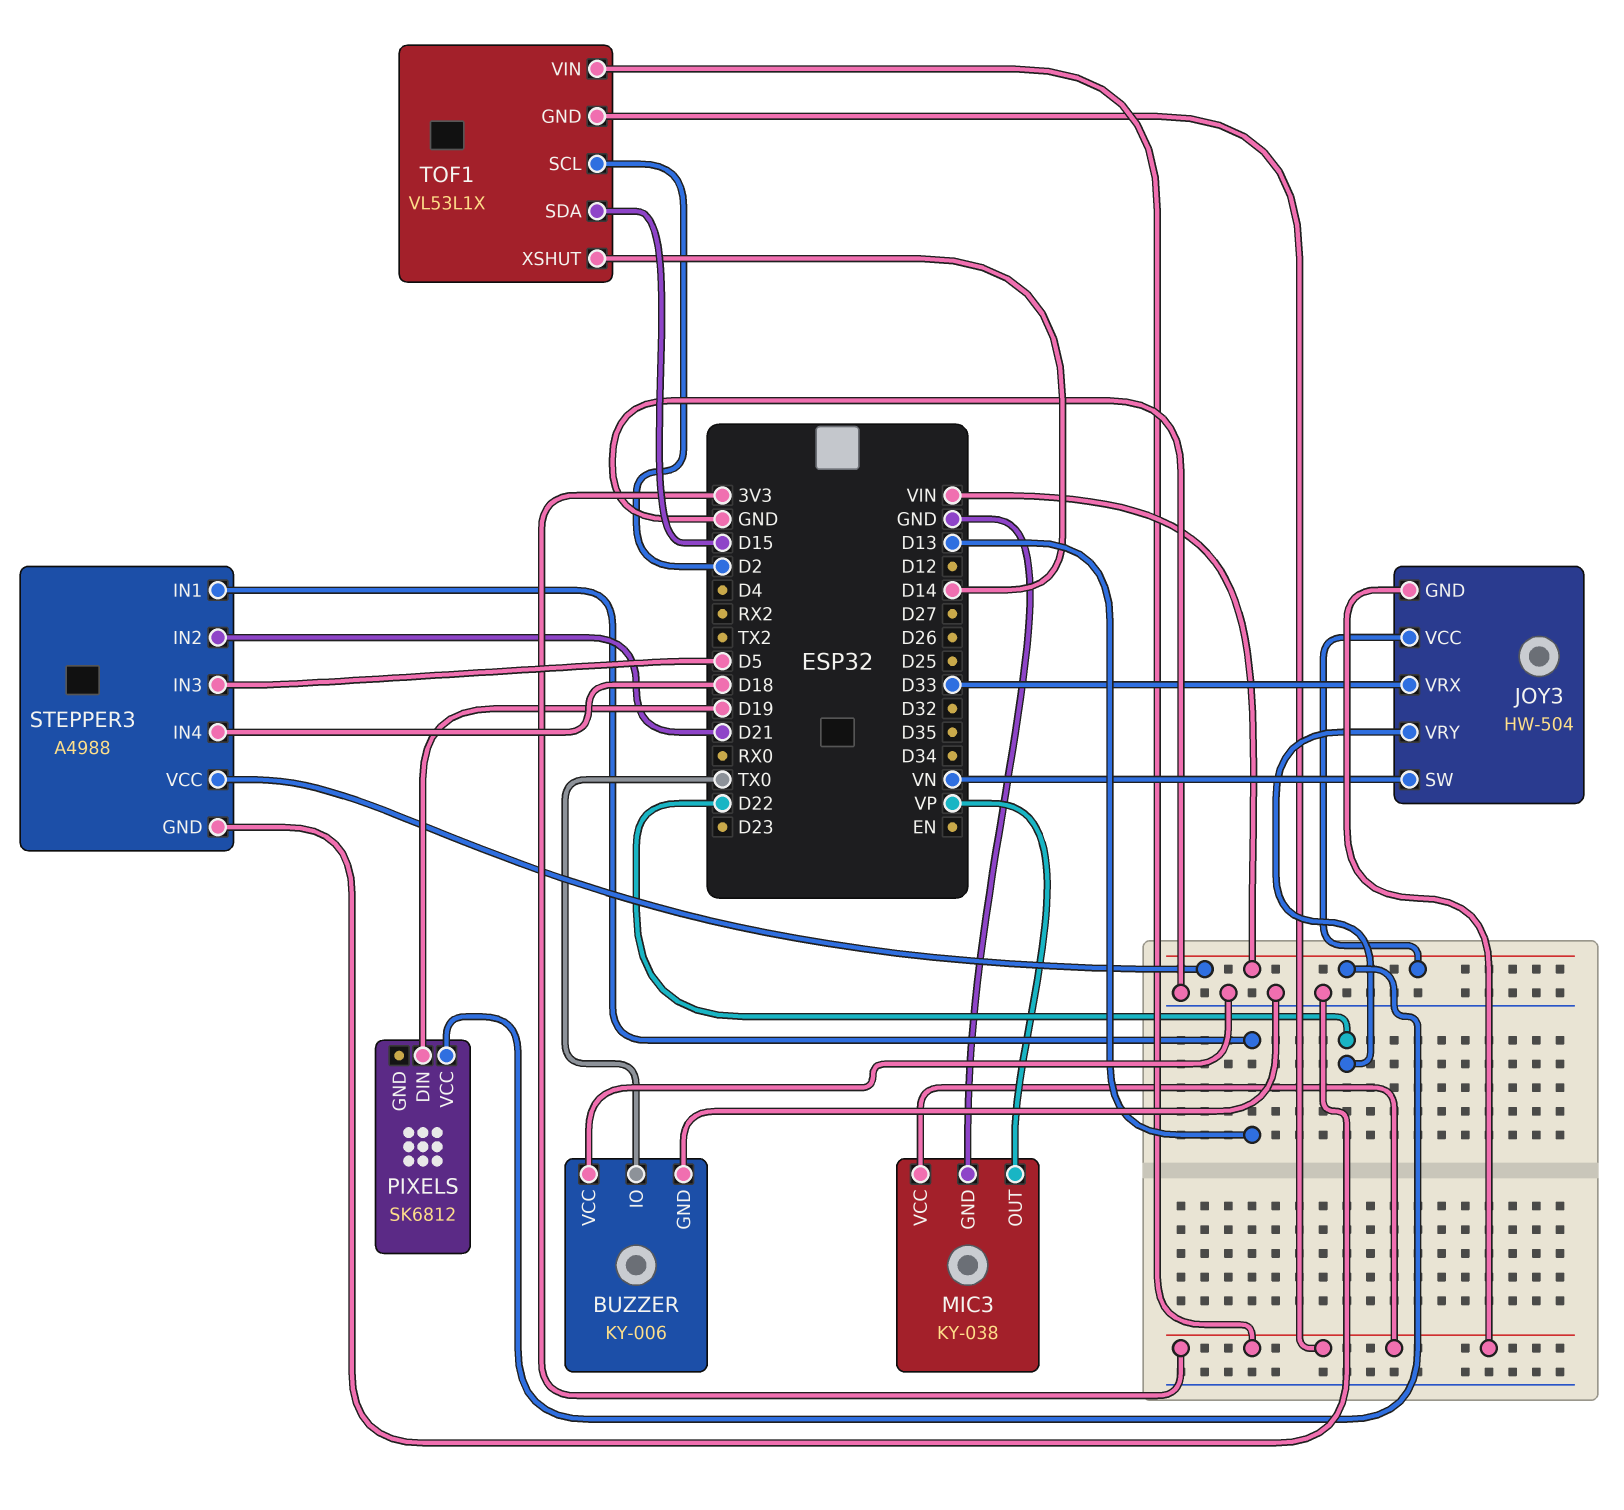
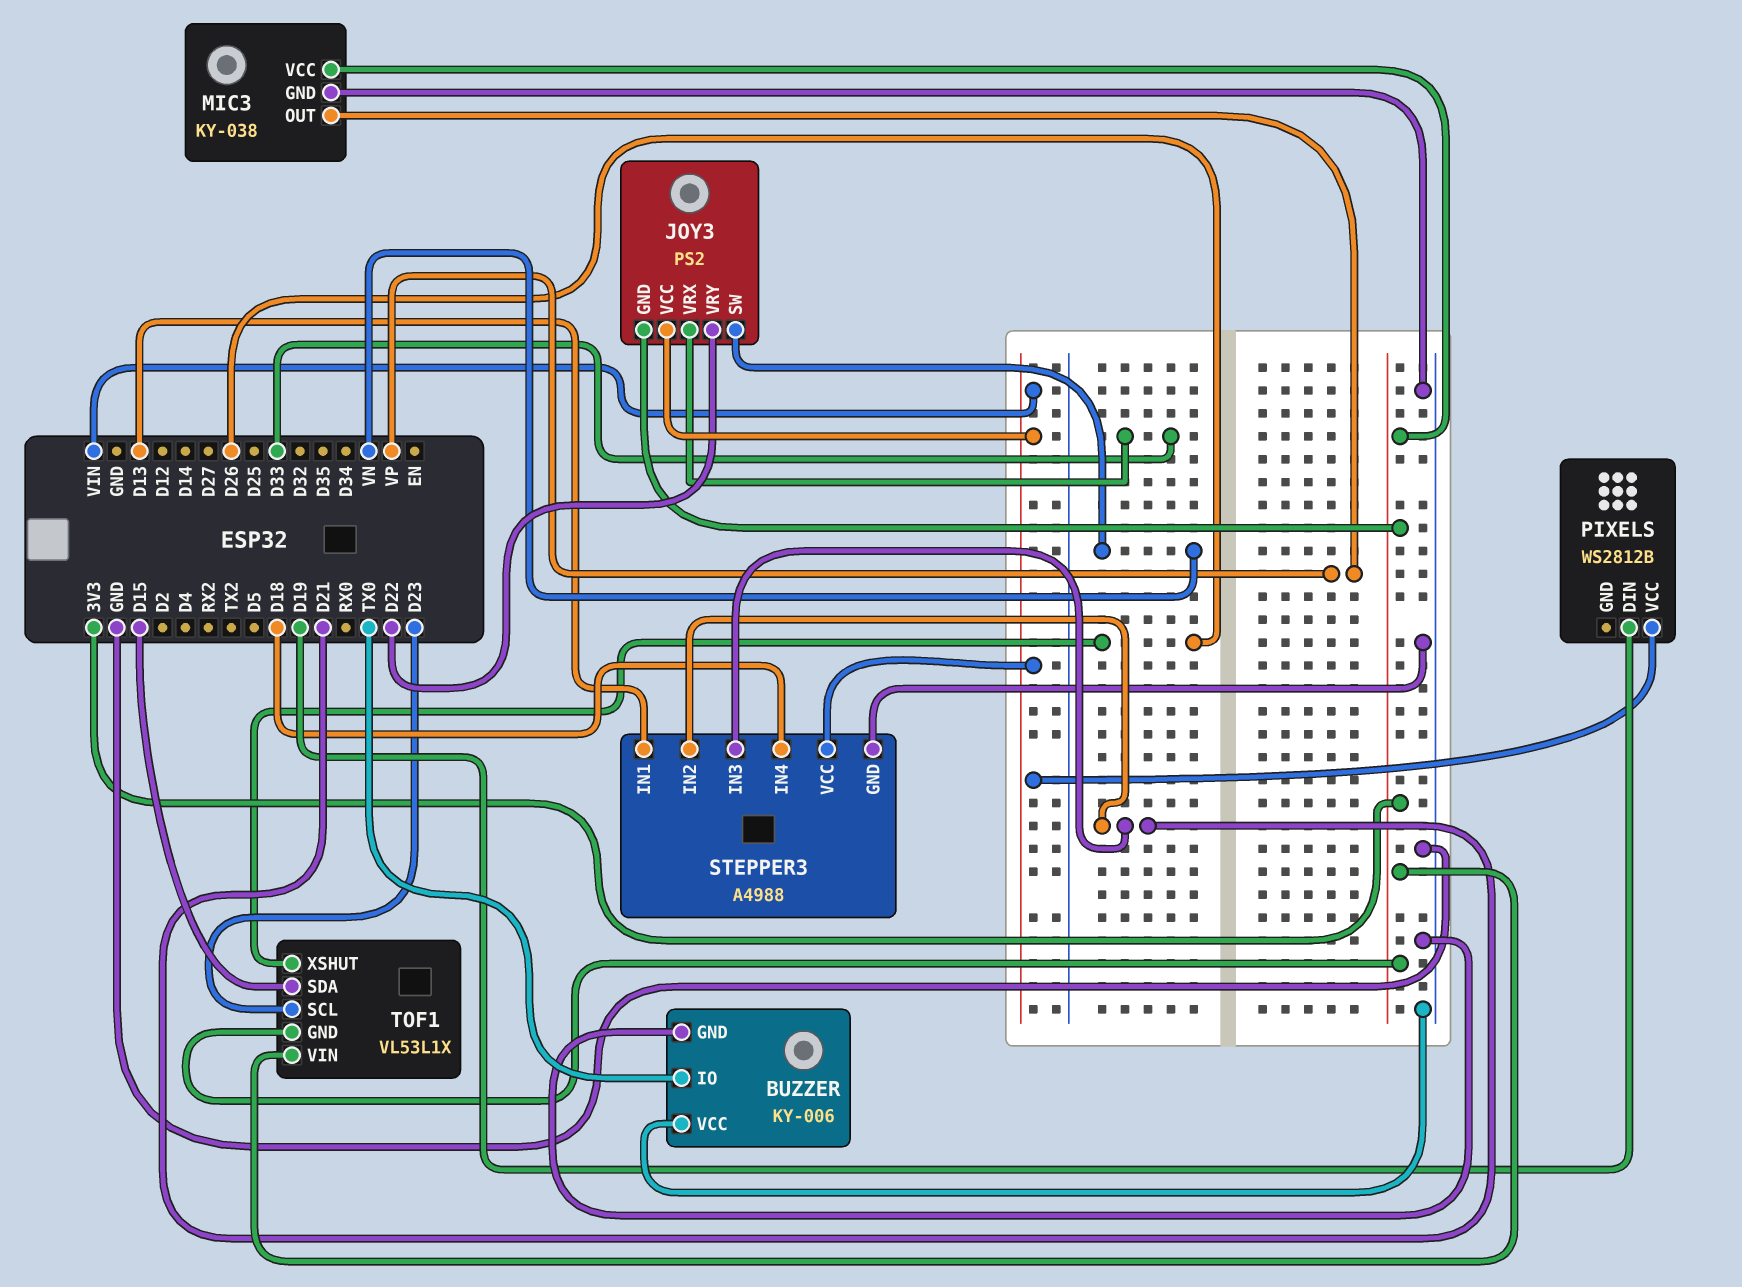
JOY3: HW-504 -> PS2
PIXELS: SK6812 -> WS2812B
STEPPER3 pin IN3: D5 -> D21
TOF1 pin SCL: D2 -> D23
TOF1 pin XSHUT: D14 -> D26

